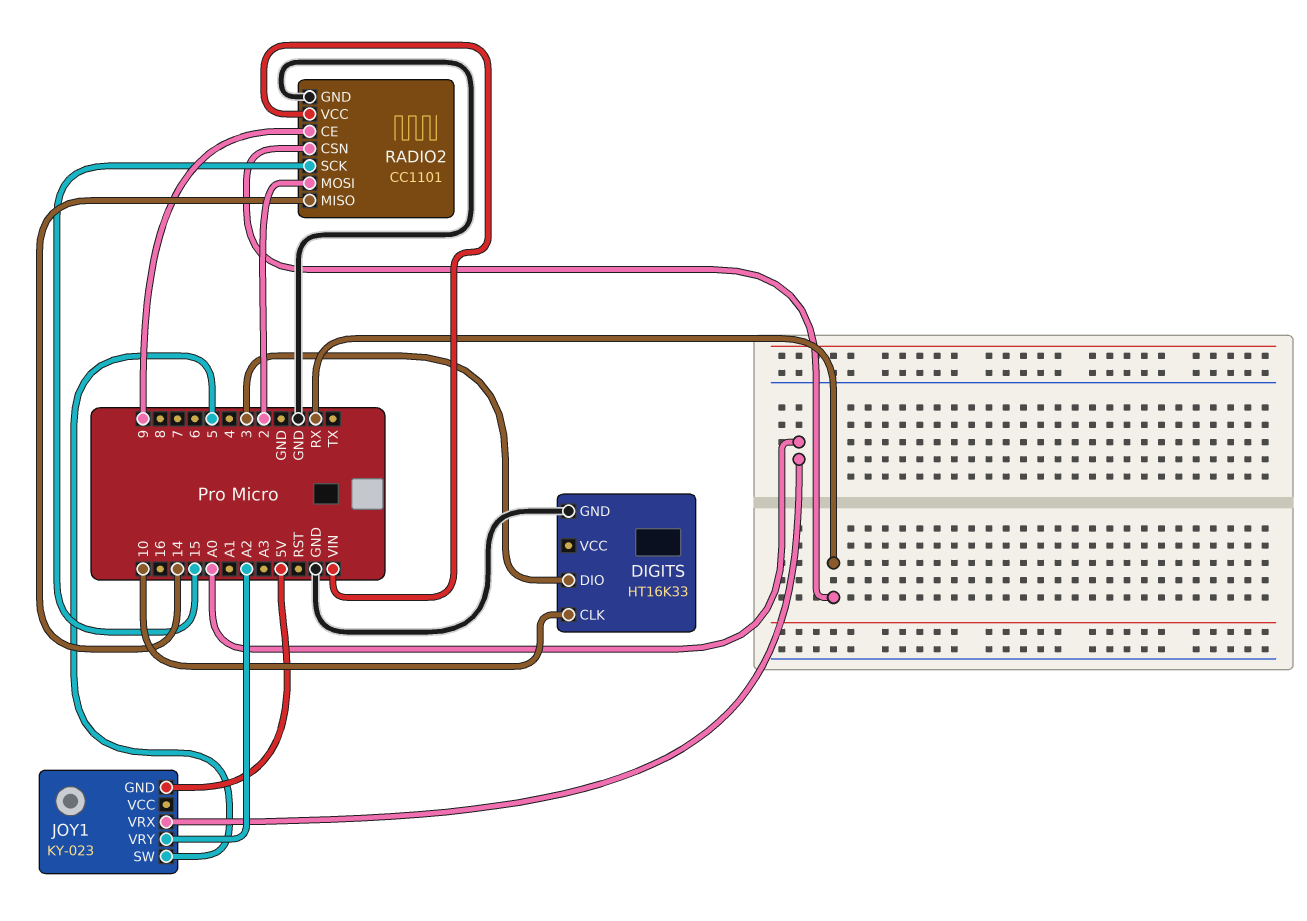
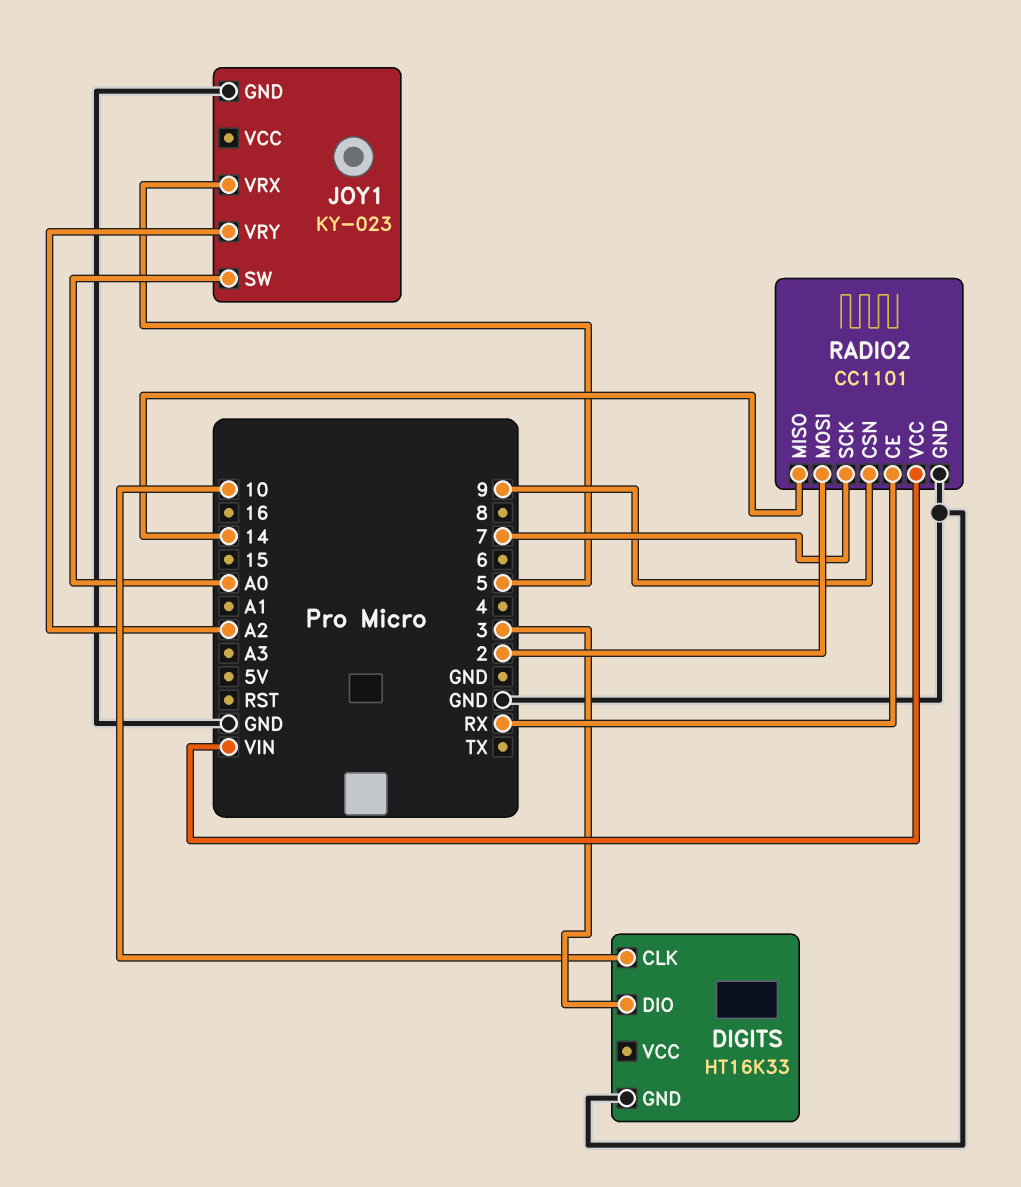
JOY1 pin GND: 5V -> GND
JOY1 pin SW: 5 -> A0
JOY1 pin VRX: A0 -> 5
RADIO2 pin CE: 9 -> RX
RADIO2 pin CSN: RX -> 9
RADIO2 pin SCK: 15 -> 7

